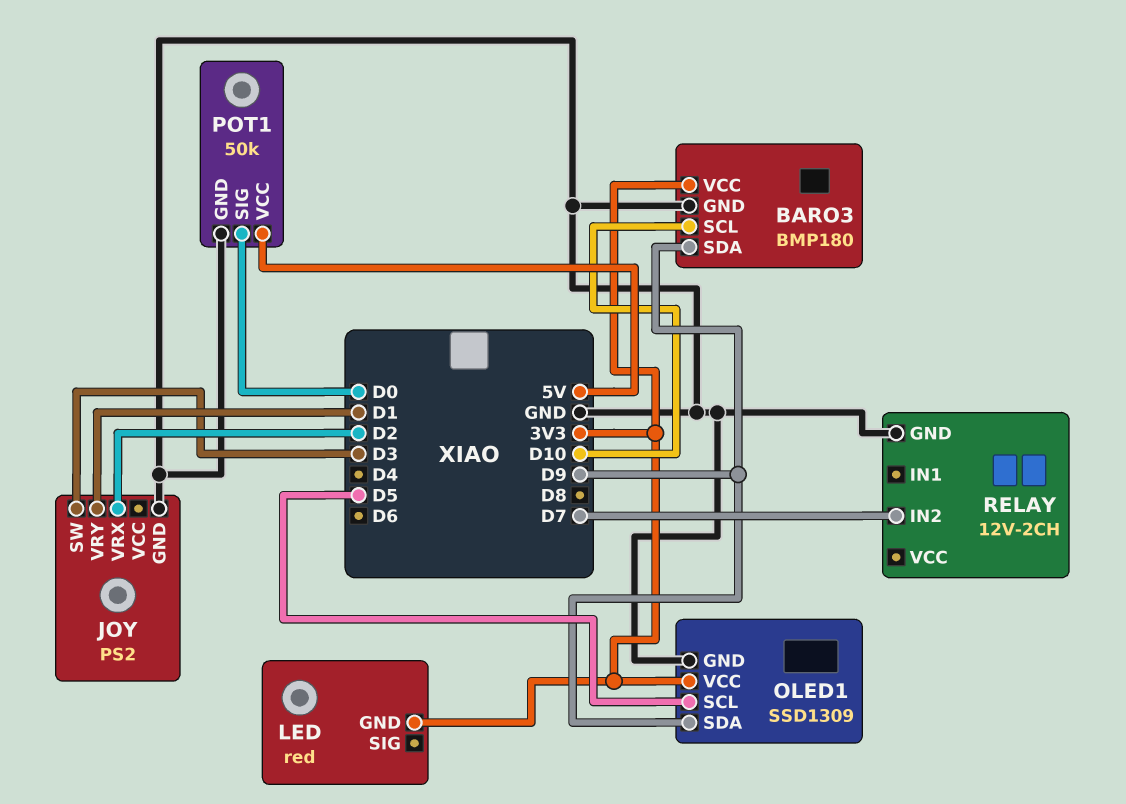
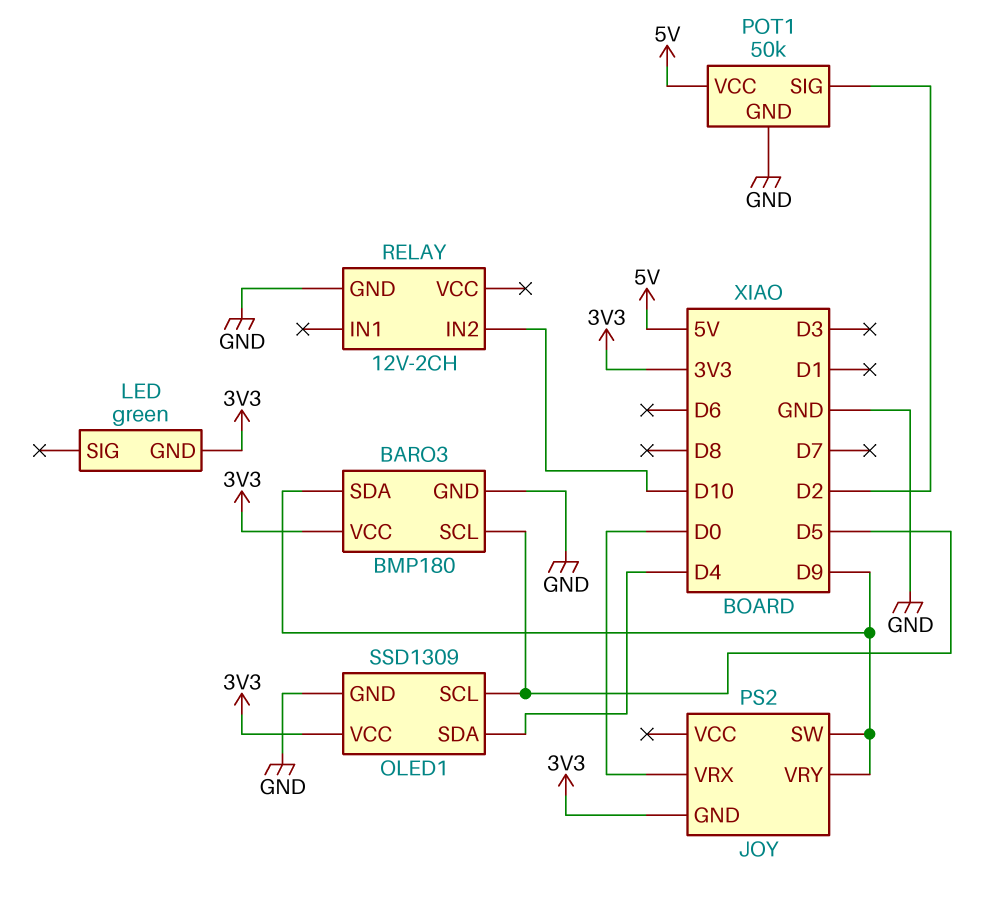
BARO3 pin SCL: D10 -> D5
JOY pin GND: GND -> 3V3
JOY pin SW: D3 -> D9
JOY pin VRX: D2 -> D0
JOY pin VRY: D1 -> D9
LED: red -> green
OLED1 pin SDA: D9 -> D4
POT1 pin SIG: D0 -> D2
RELAY pin IN2: D7 -> D10

